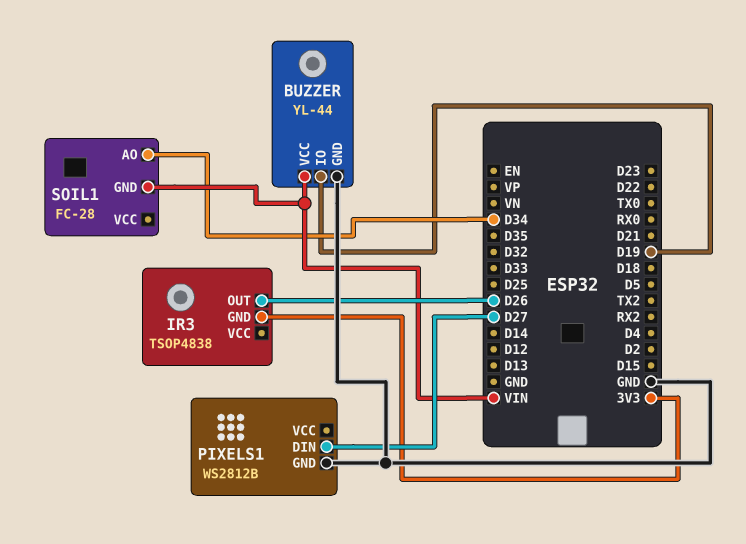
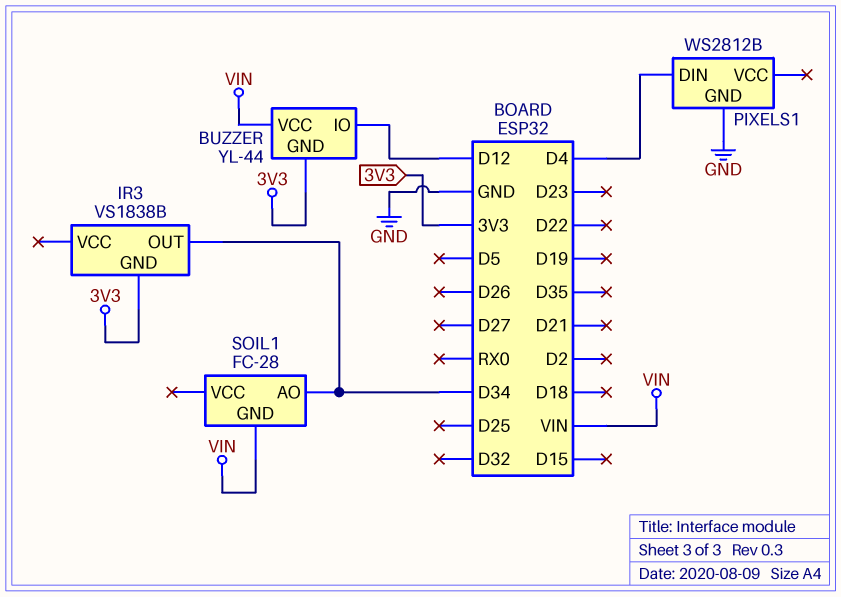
BUZZER pin GND: GND -> 3V3
BUZZER pin IO: D19 -> D12
IR3: TSOP4838 -> VS1838B
IR3 pin OUT: D26 -> D34
PIXELS1 pin DIN: D27 -> D4

